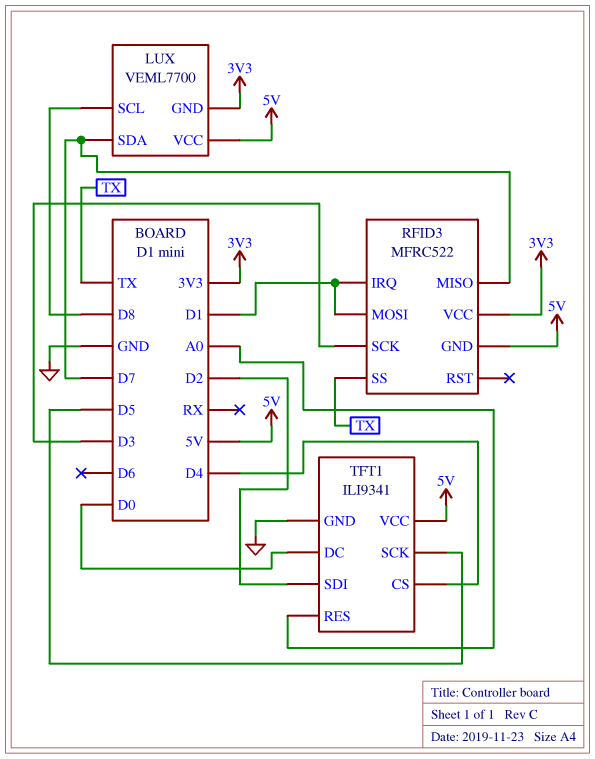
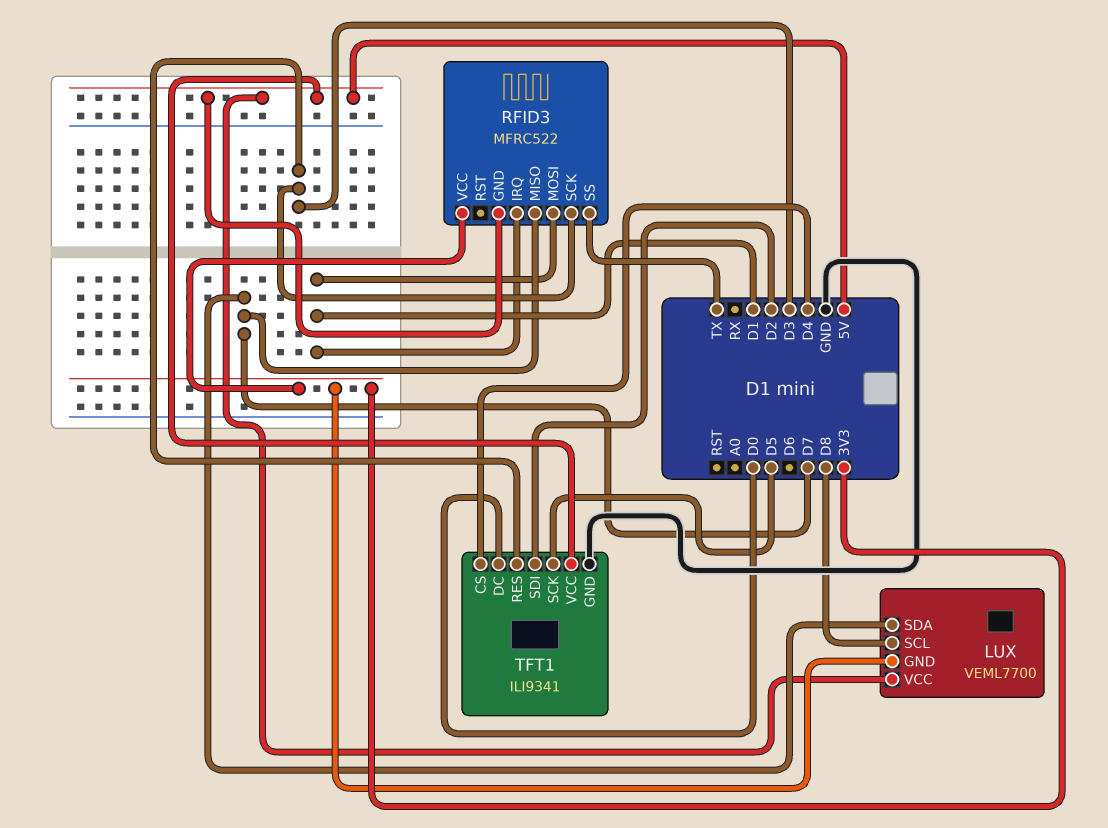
TFT1 pin RES: A0 -> D3

